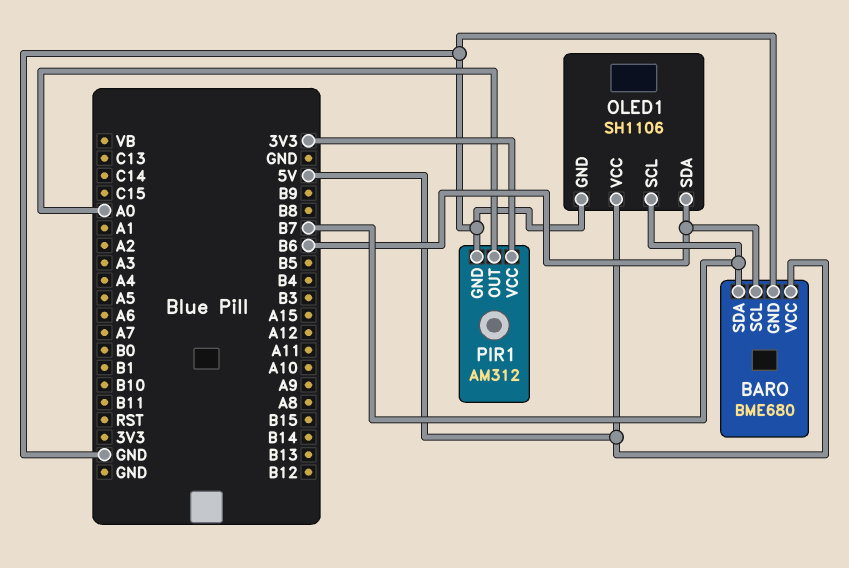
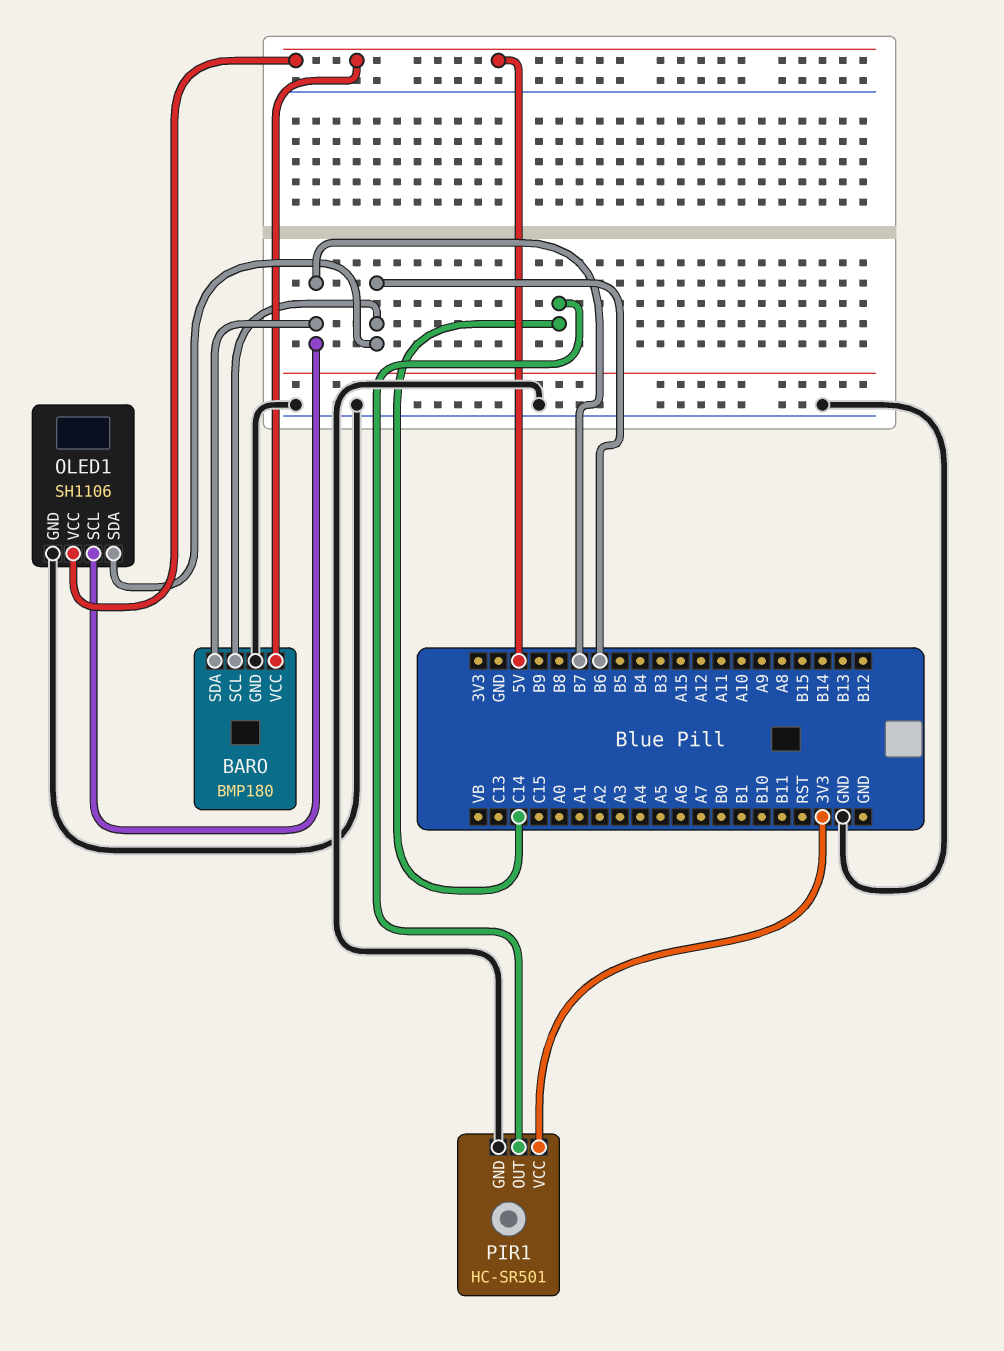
BARO: BME680 -> BMP180
PIR1: AM312 -> HC-SR501
PIR1 pin OUT: A0 -> C14

